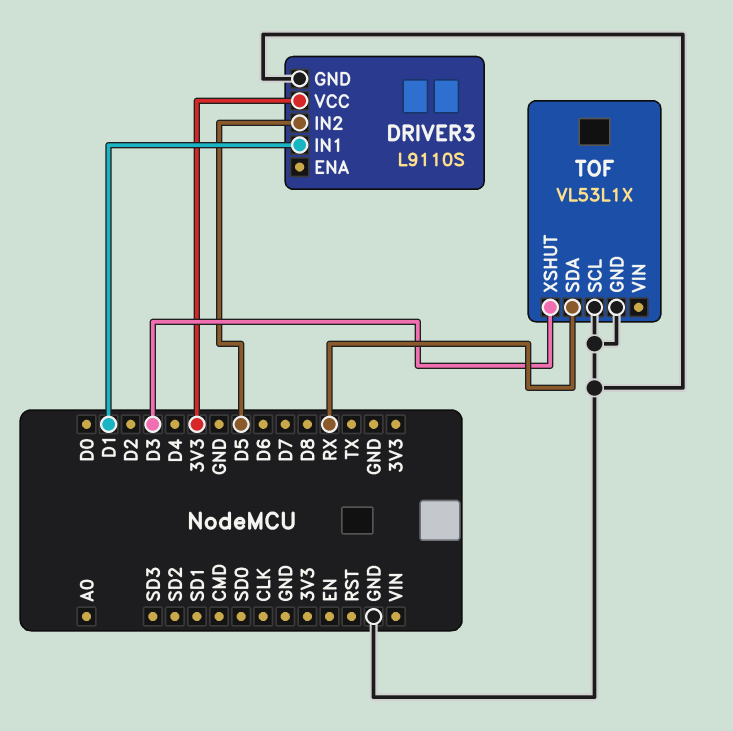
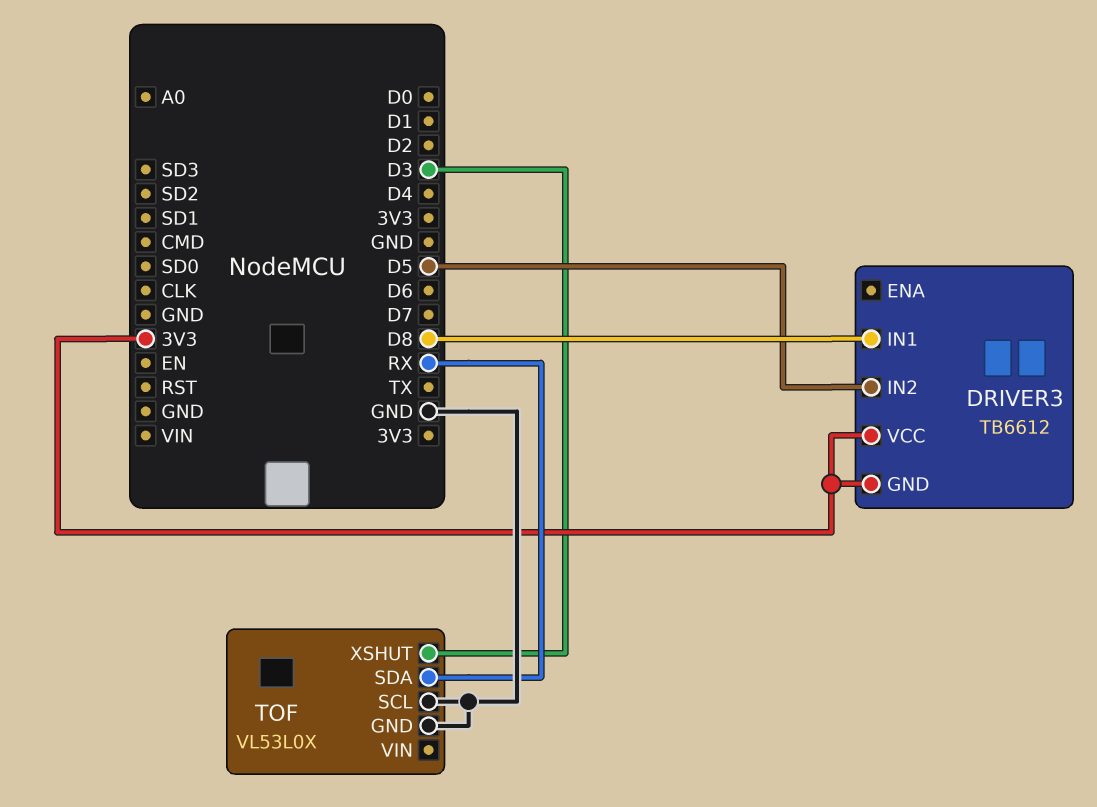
DRIVER3: L9110S -> TB6612
DRIVER3 pin GND: GND -> 3V3
DRIVER3 pin IN1: D1 -> D8
TOF: VL53L1X -> VL53L0X

